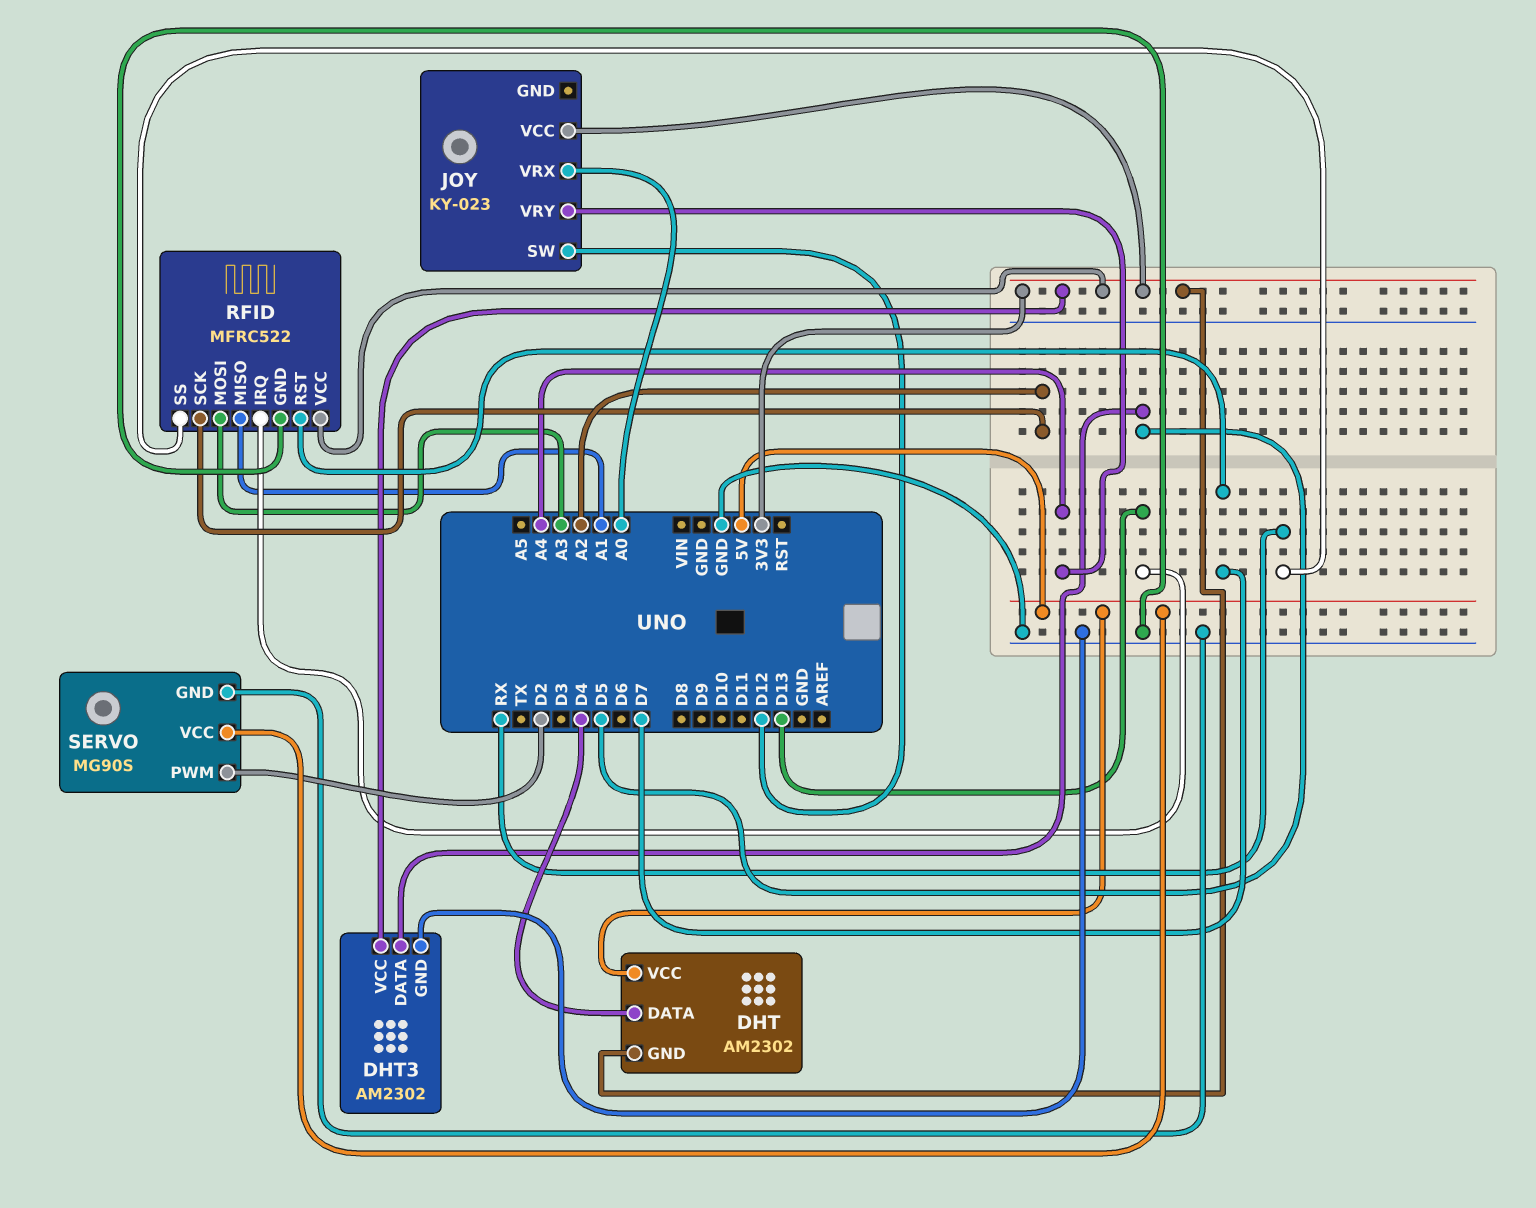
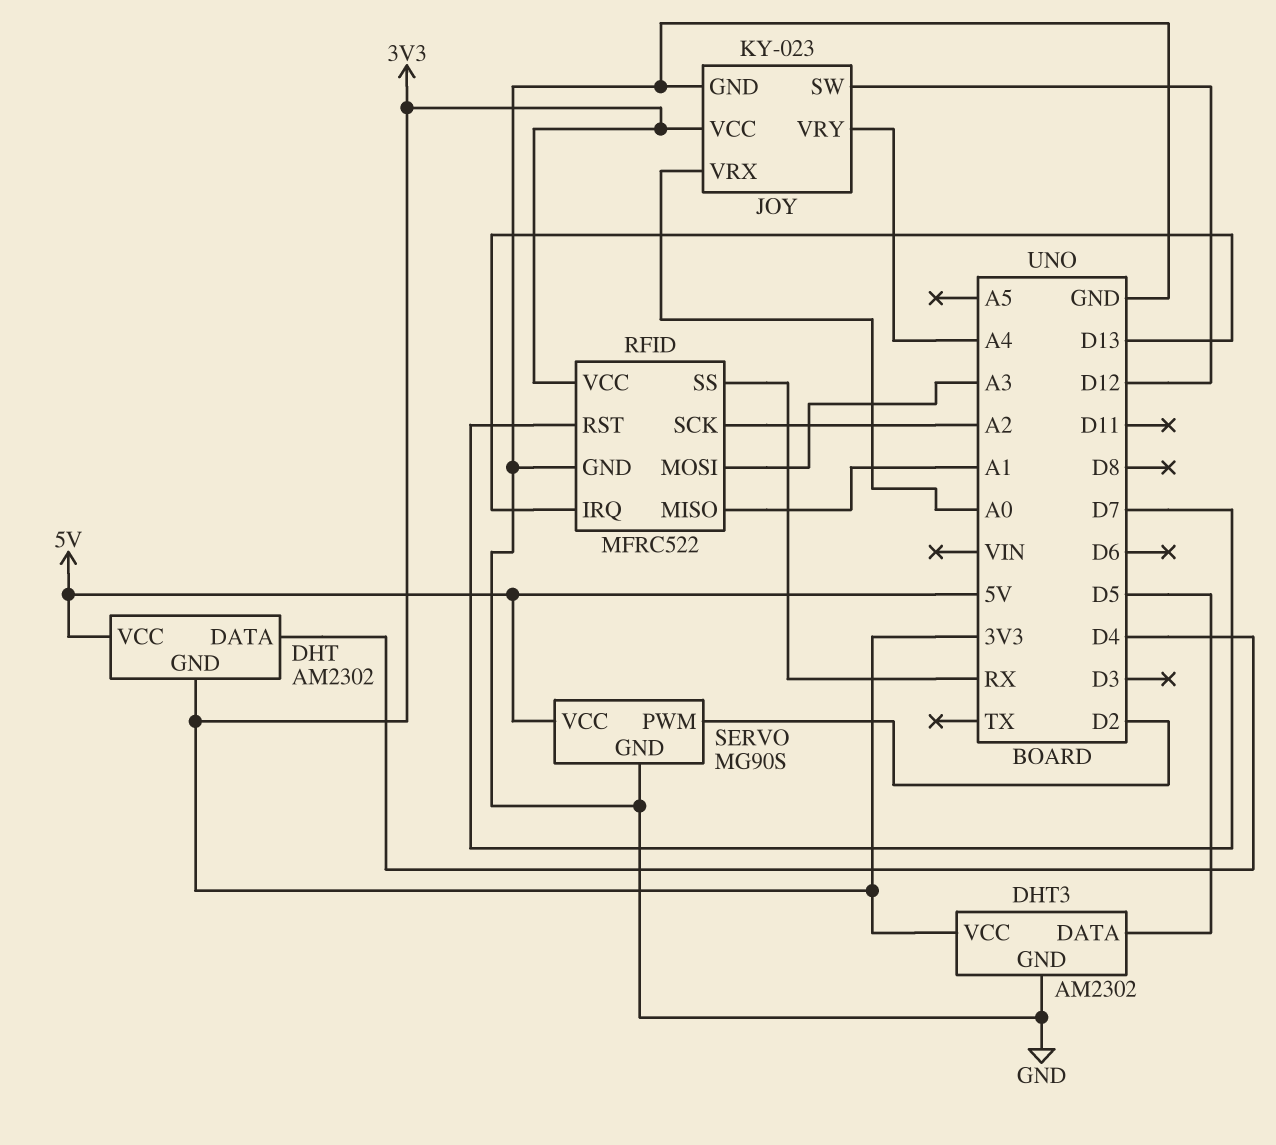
JOY pin GND: none -> GND

